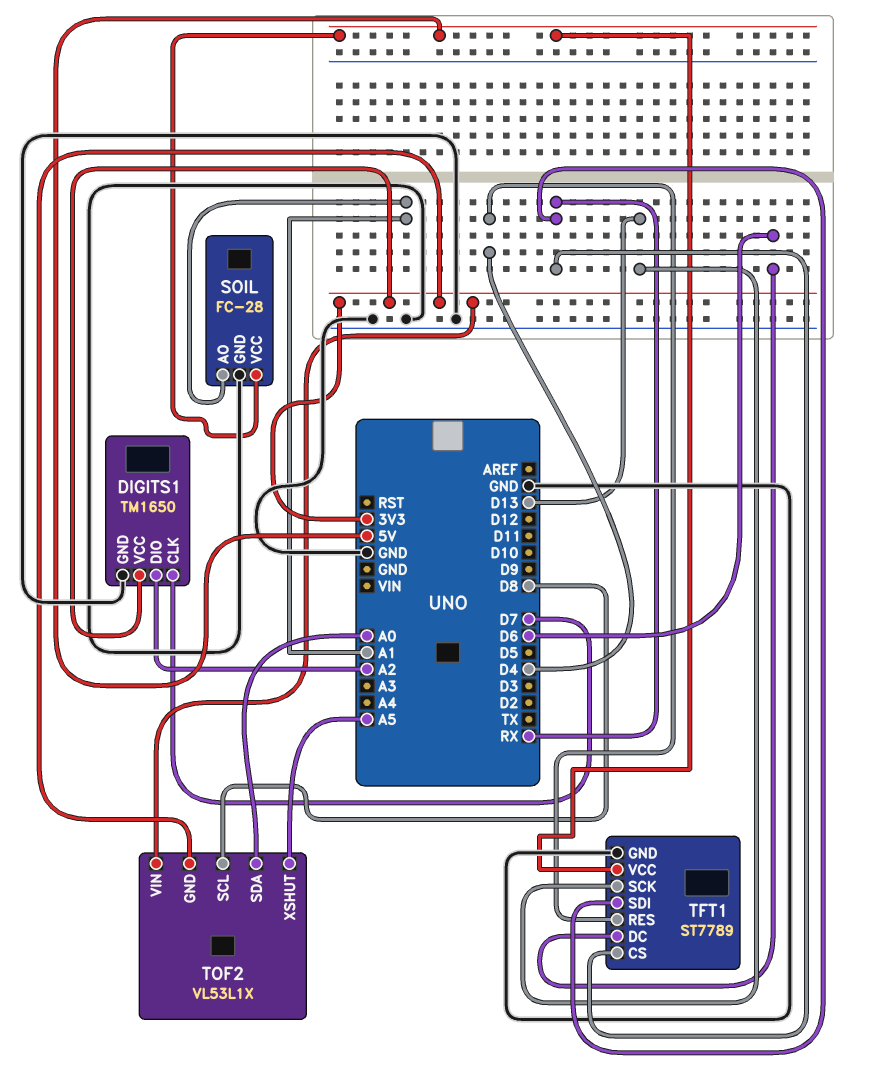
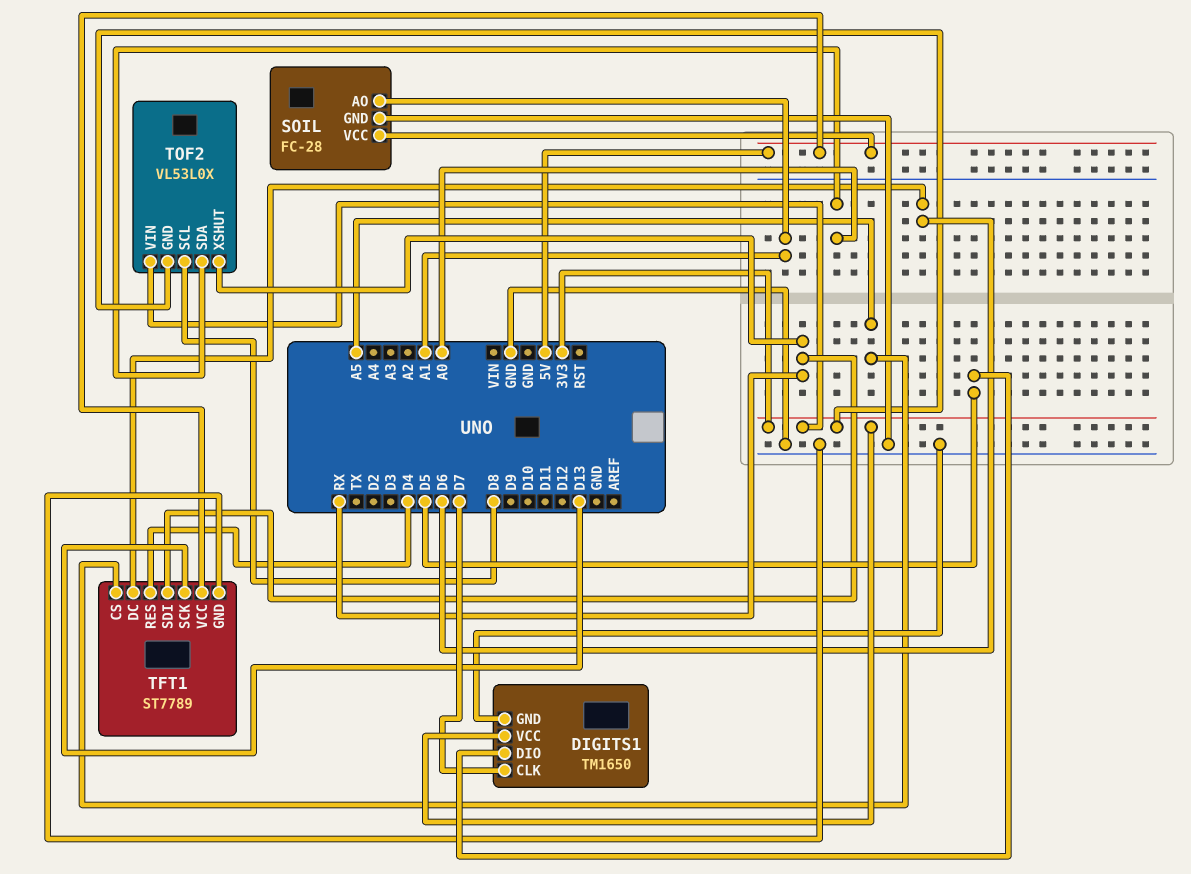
DIGITS1 pin DIO: A2 -> D5
TFT1 pin CS: RX -> A5
TOF2: VL53L1X -> VL53L0X
TOF2 pin XSHUT: A5 -> RX

